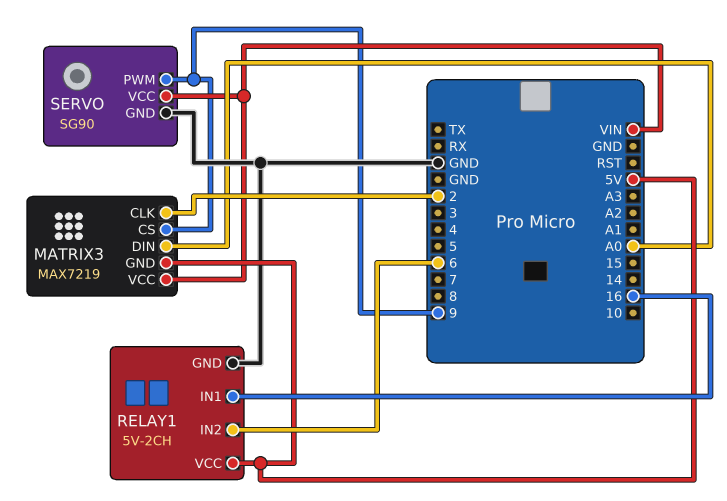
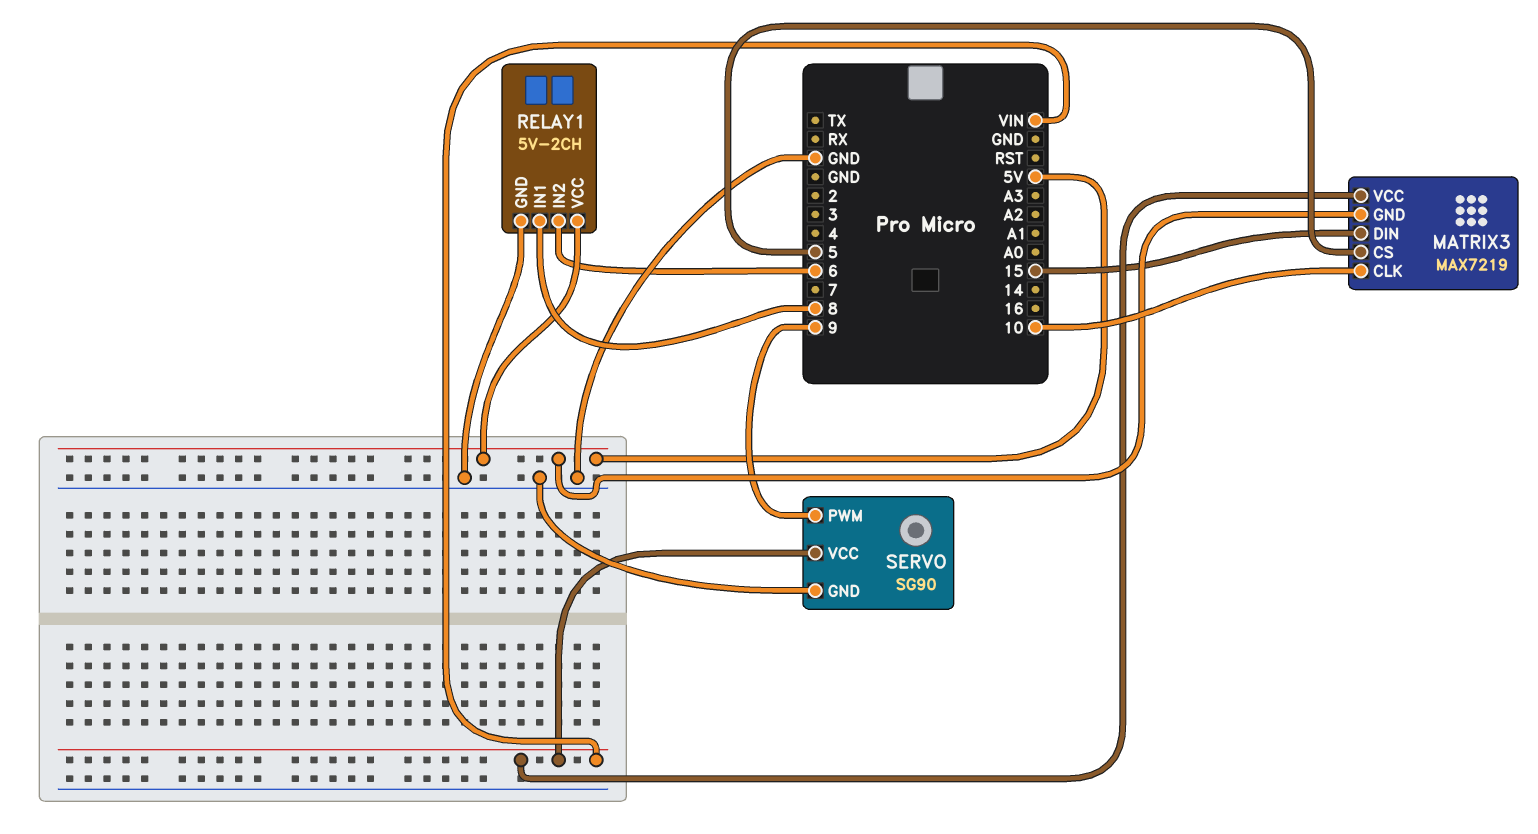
MATRIX3 pin CLK: 2 -> 10
MATRIX3 pin CS: 9 -> 5
MATRIX3 pin DIN: A0 -> 15
RELAY1 pin IN1: 16 -> 8

